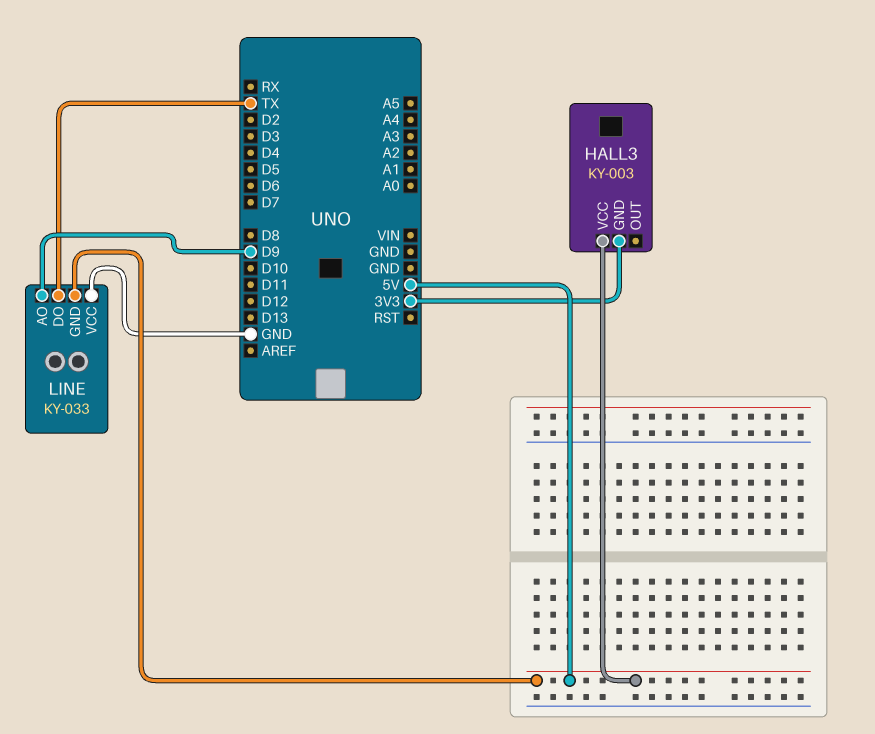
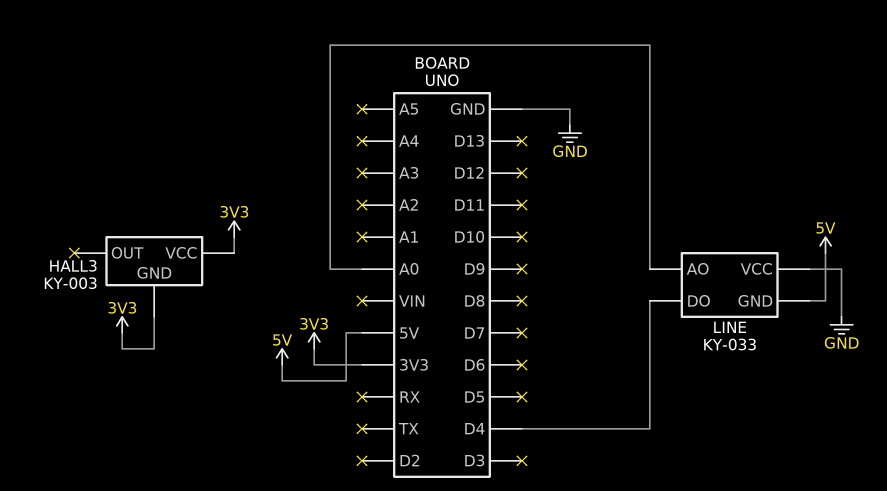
HALL3 pin VCC: 5V -> 3V3
LINE pin AO: D9 -> A0
LINE pin DO: TX -> D4

